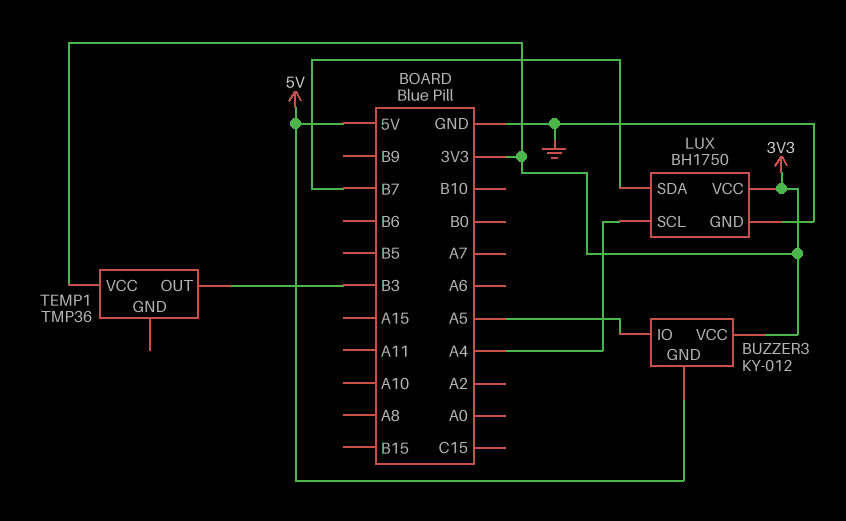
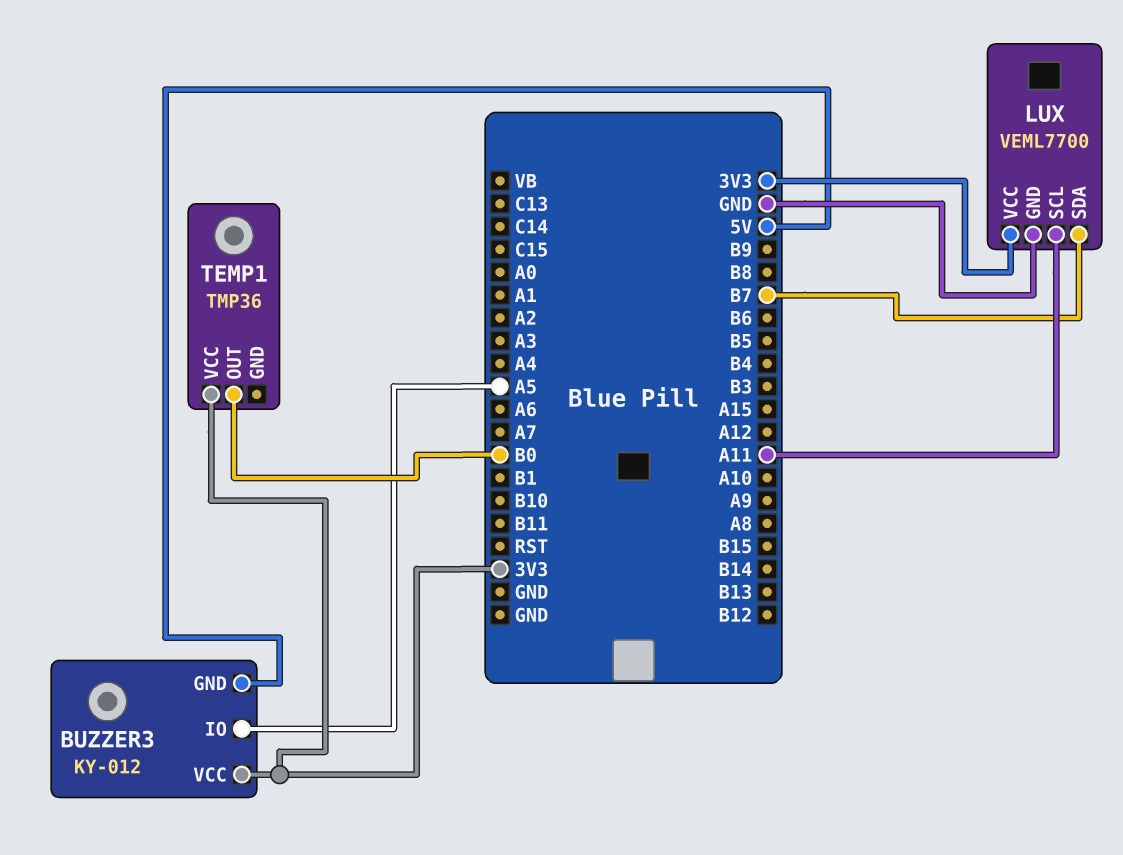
LUX: BH1750 -> VEML7700
LUX pin SCL: A4 -> A11
TEMP1 pin OUT: B3 -> B0

